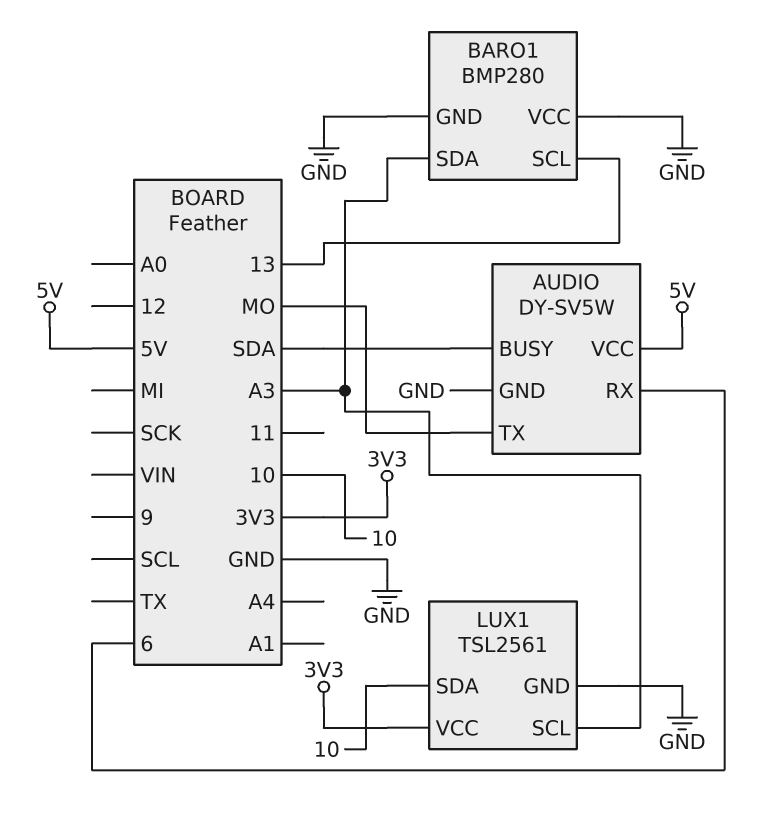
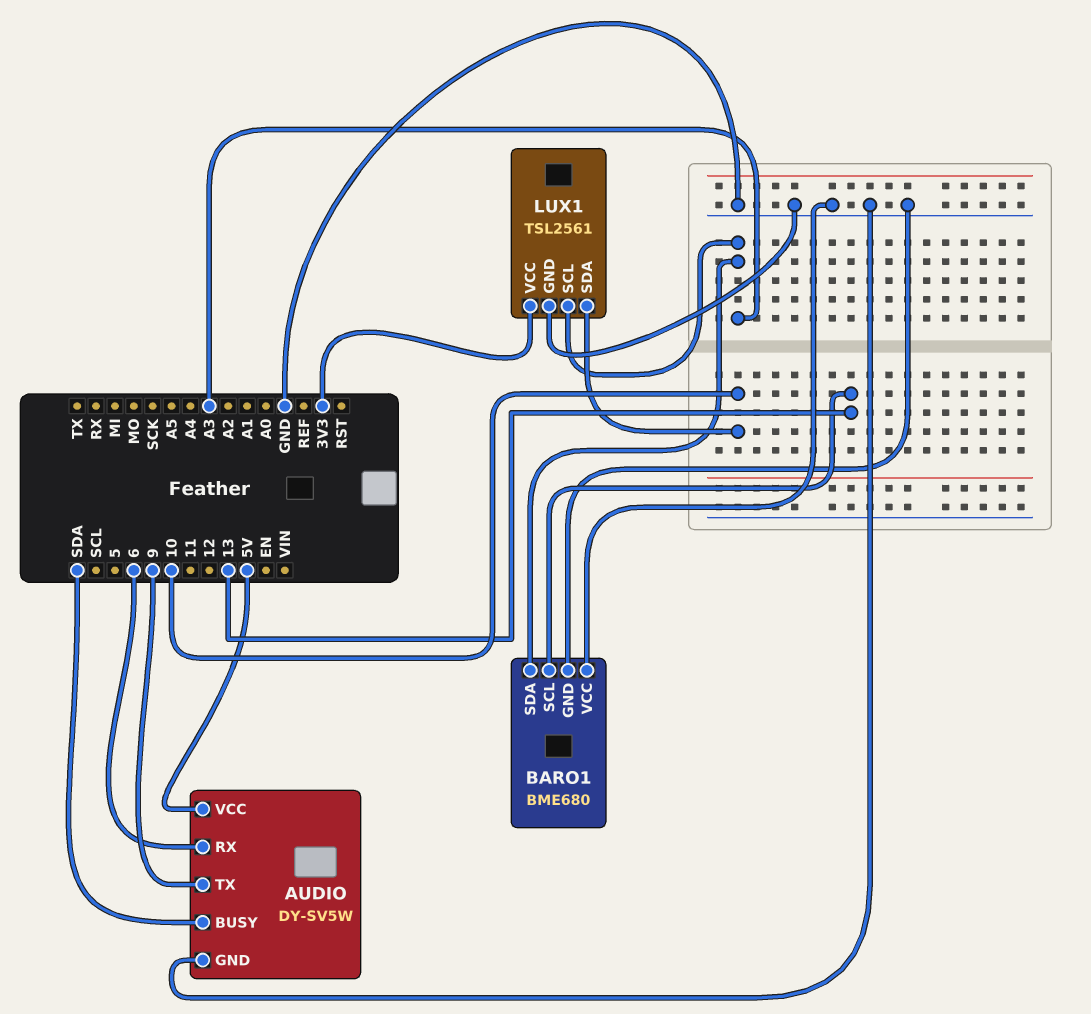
AUDIO pin TX: MO -> 9
BARO1: BMP280 -> BME680

